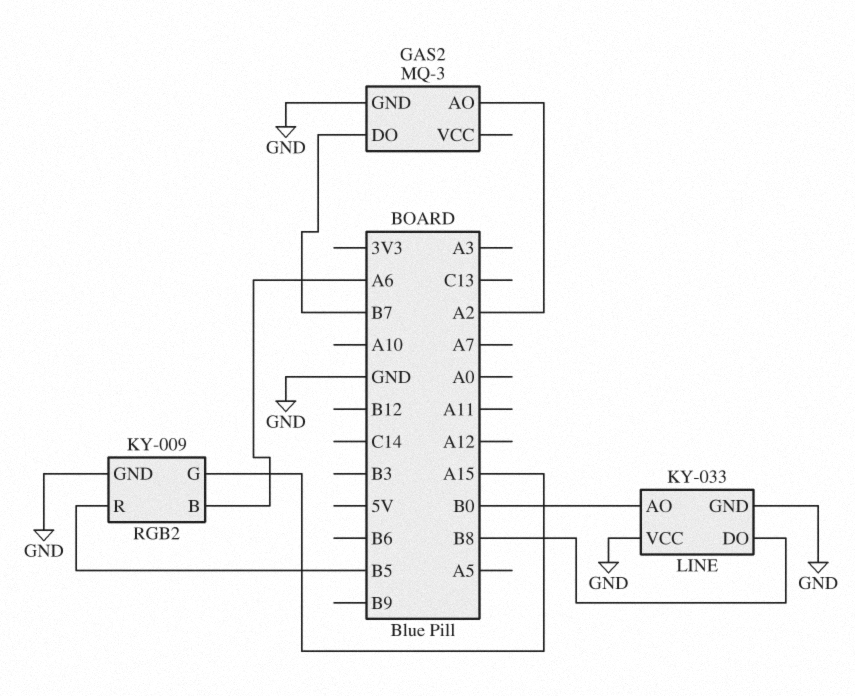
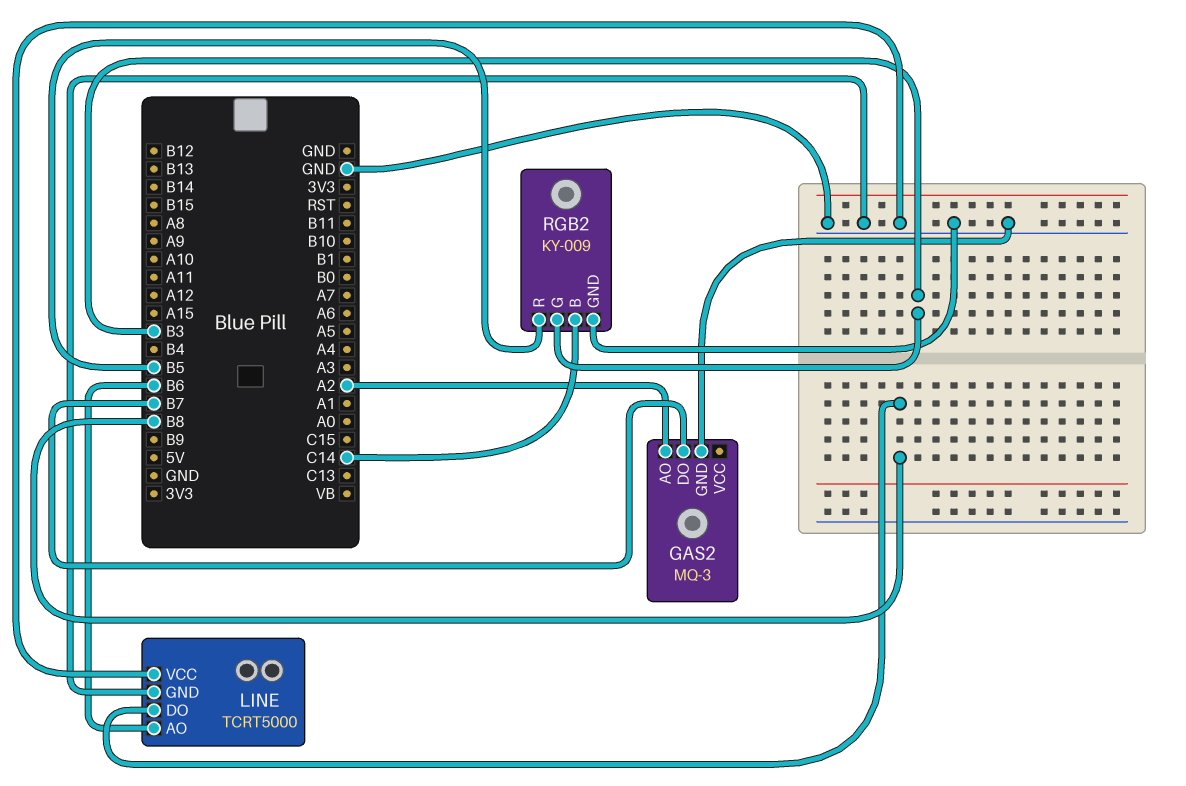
LINE: KY-033 -> TCRT5000
LINE pin AO: B0 -> B6
RGB2 pin B: A6 -> C14
RGB2 pin G: A15 -> B3

